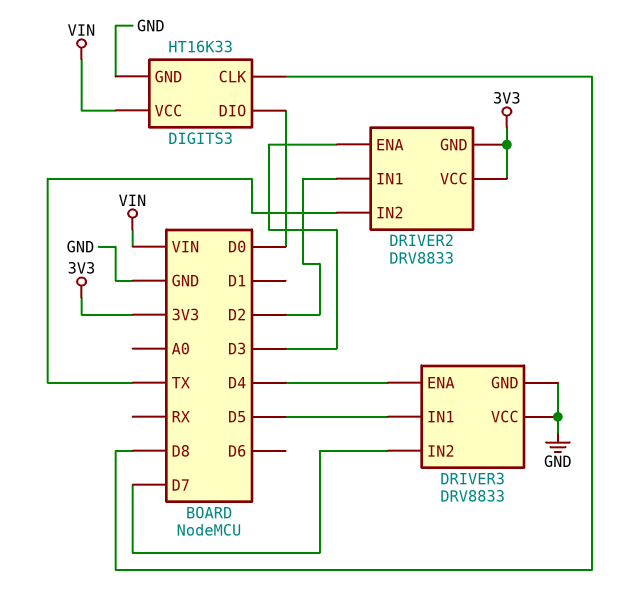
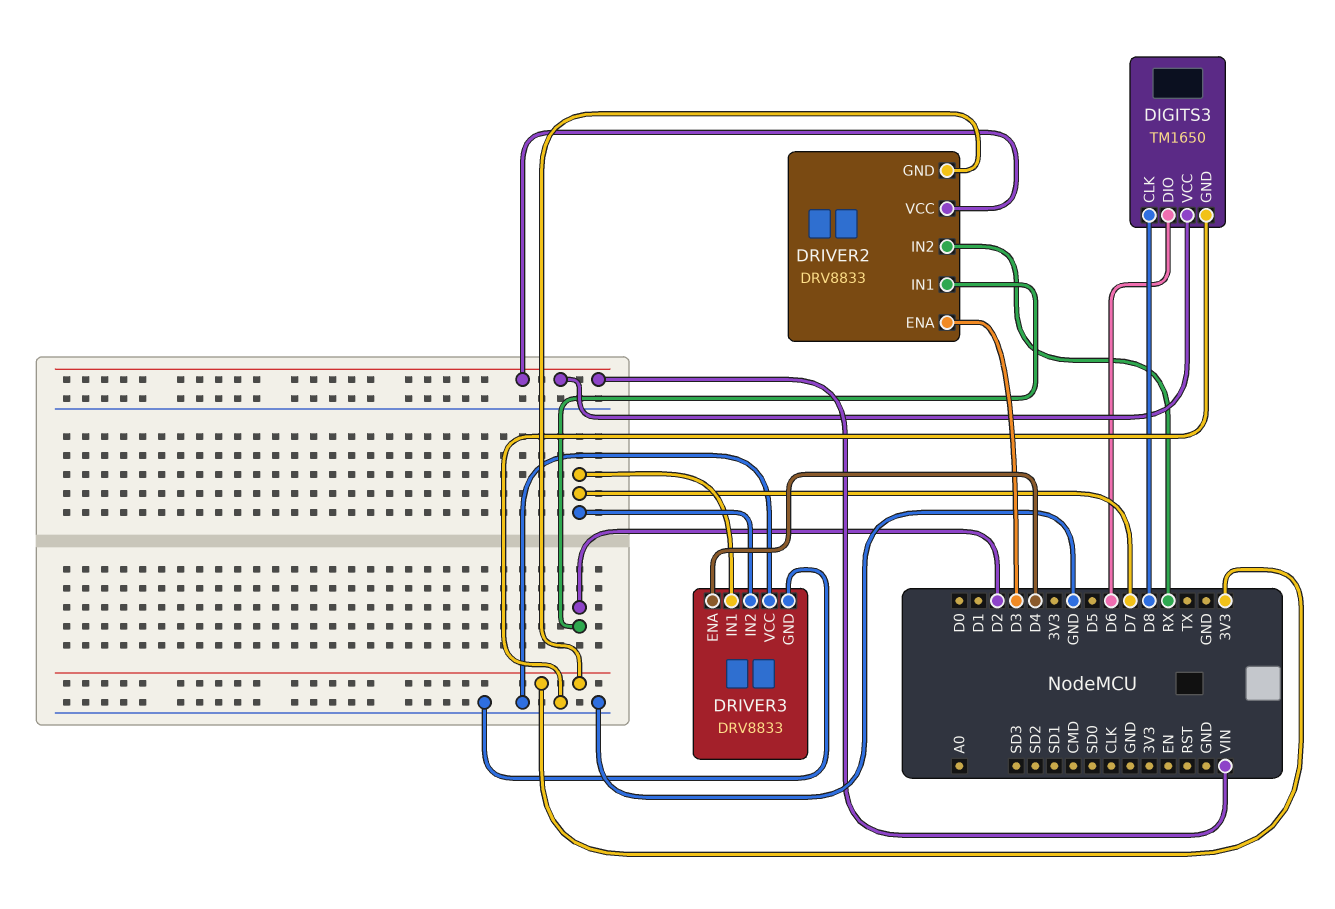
DIGITS3: HT16K33 -> TM1650
DIGITS3 pin DIO: D0 -> D6
DRIVER2 pin IN2: TX -> RX
DRIVER2 pin VCC: 3V3 -> VIN
DRIVER3 pin IN1: D5 -> D7

